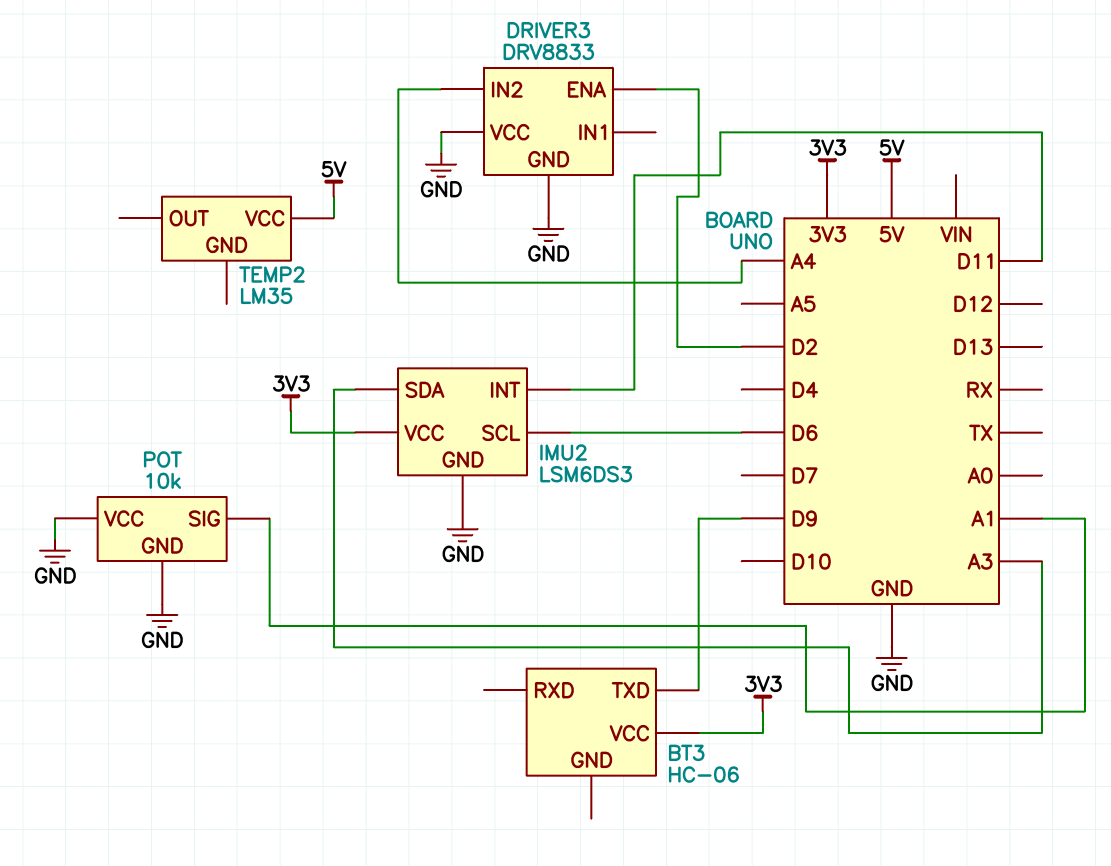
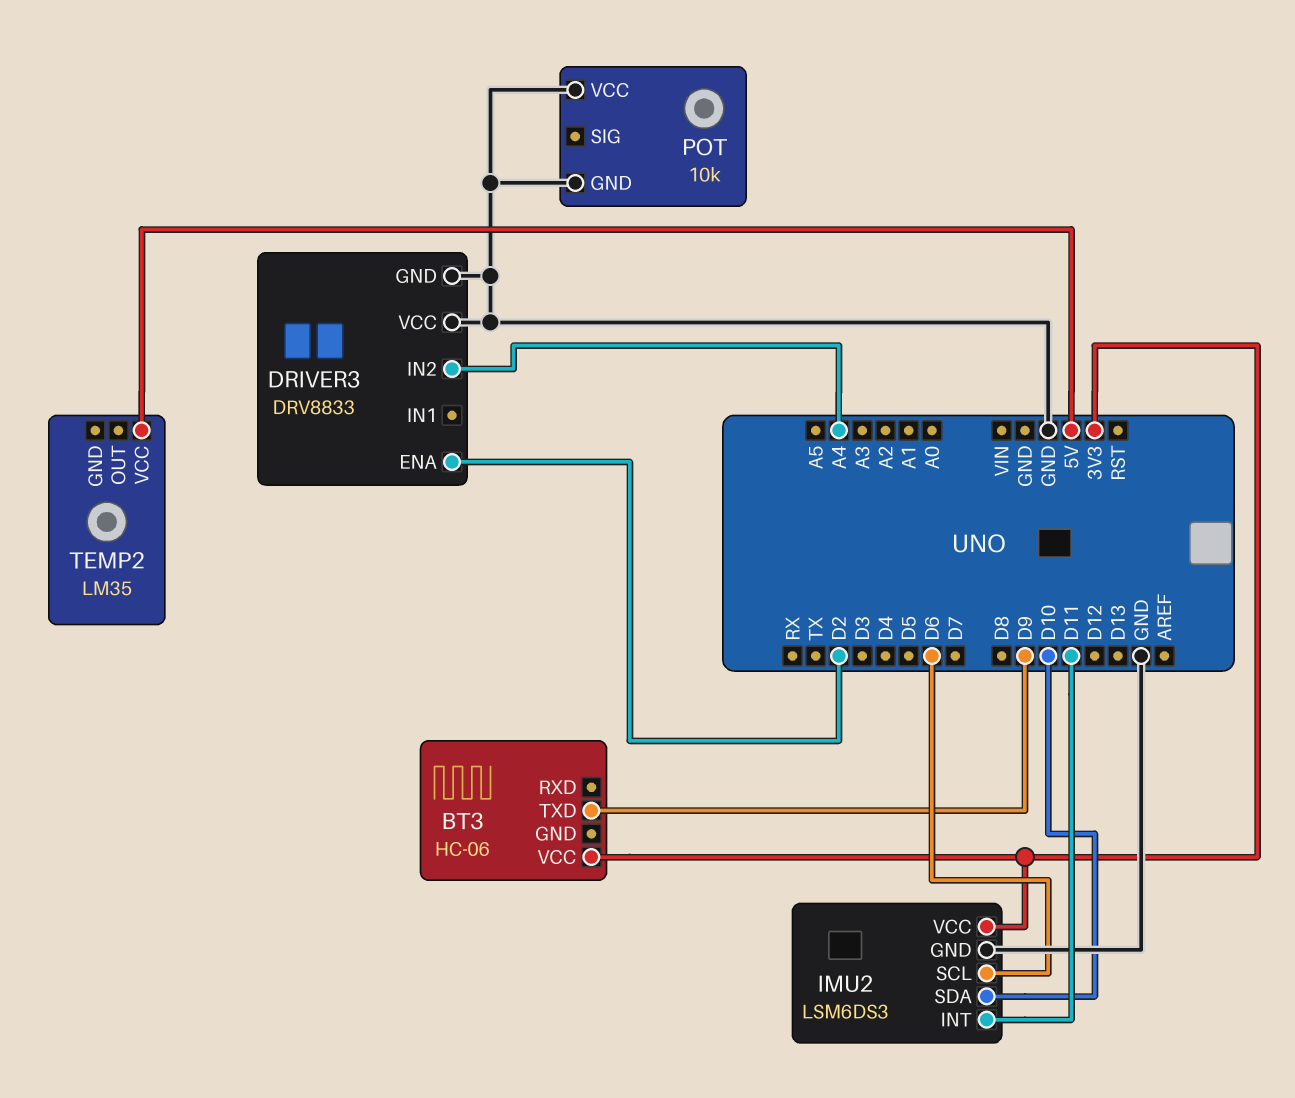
IMU2 pin SDA: A3 -> D10
POT pin SIG: A1 -> none

